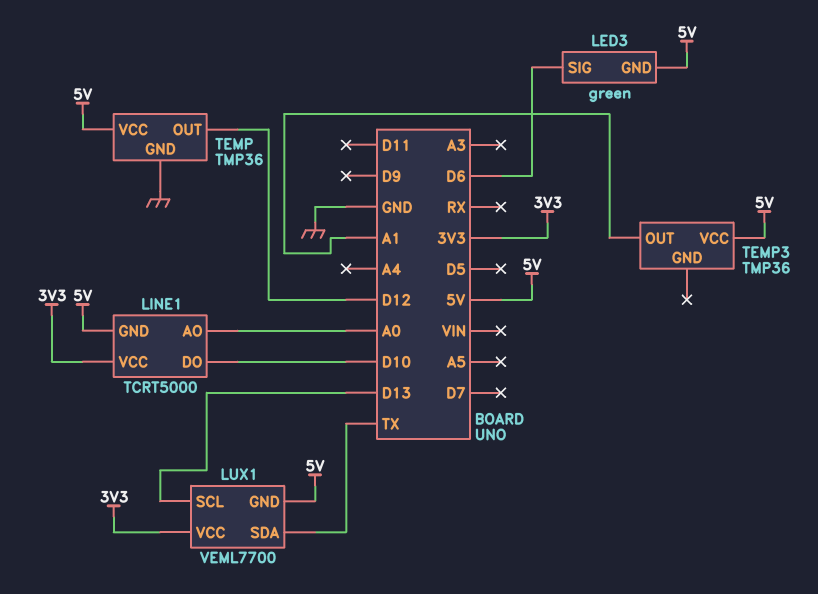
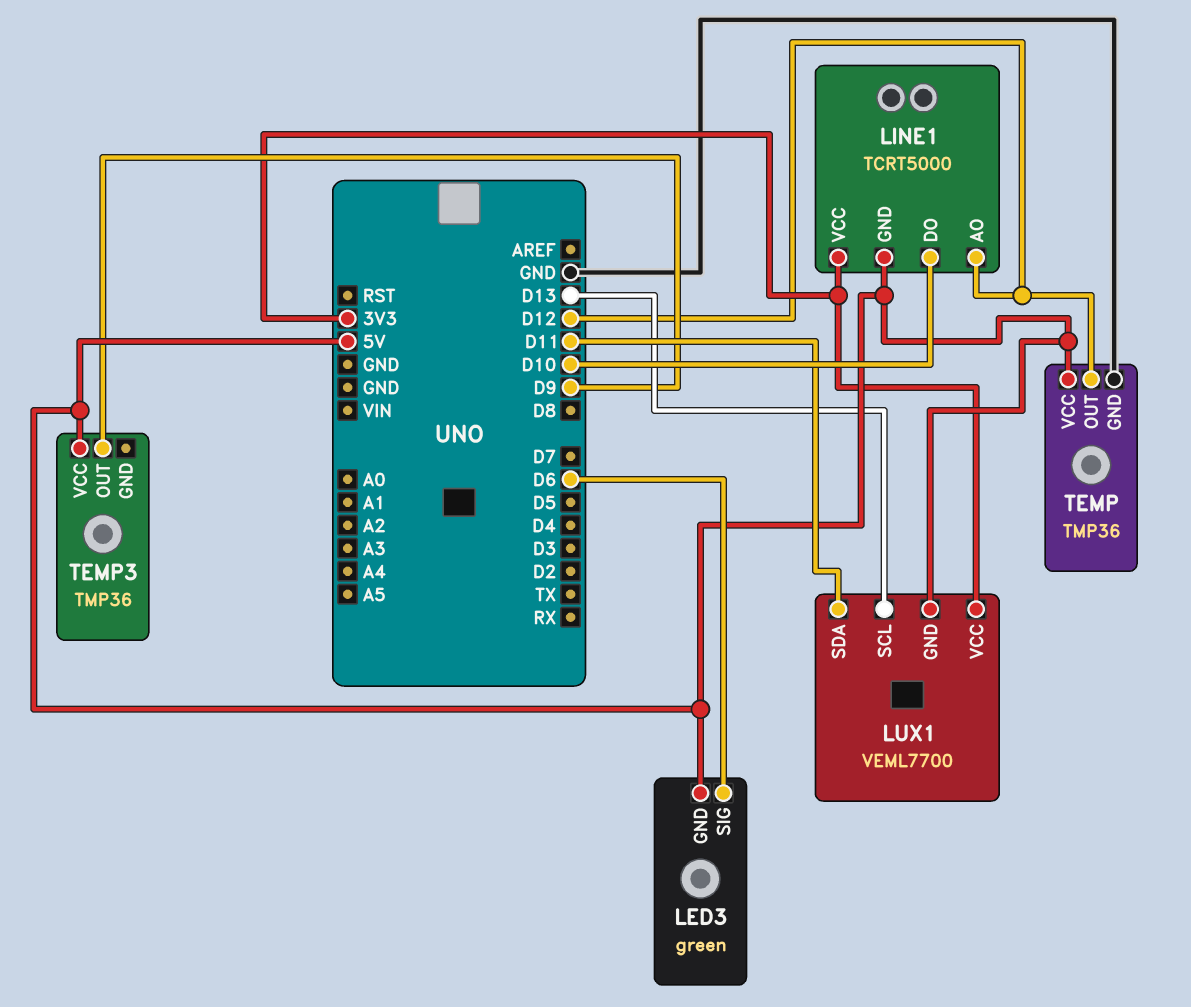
LINE1 pin AO: A0 -> D12
LUX1 pin SDA: TX -> D11
TEMP3 pin OUT: A1 -> D9

